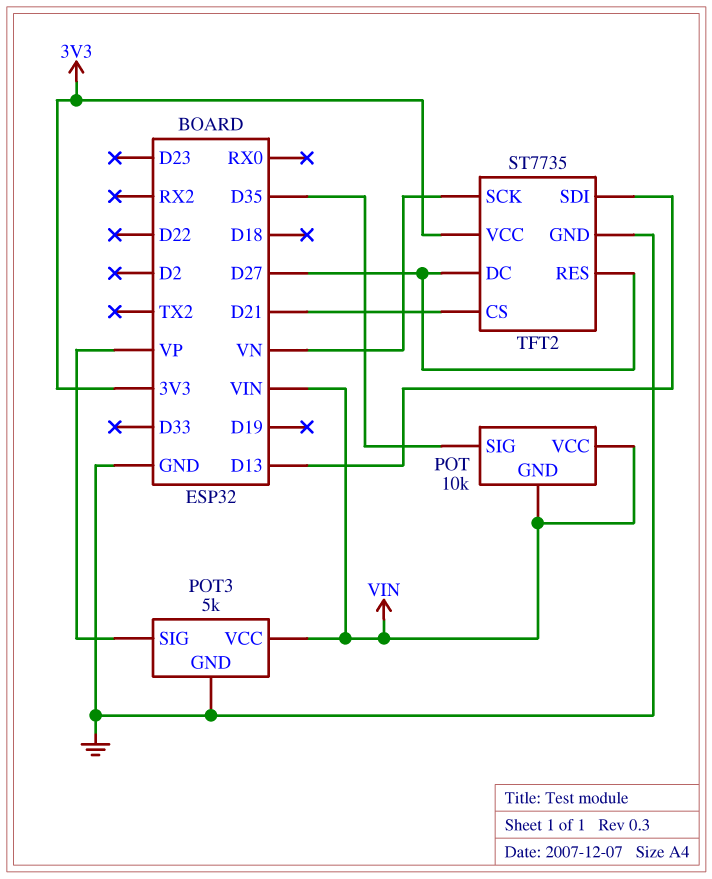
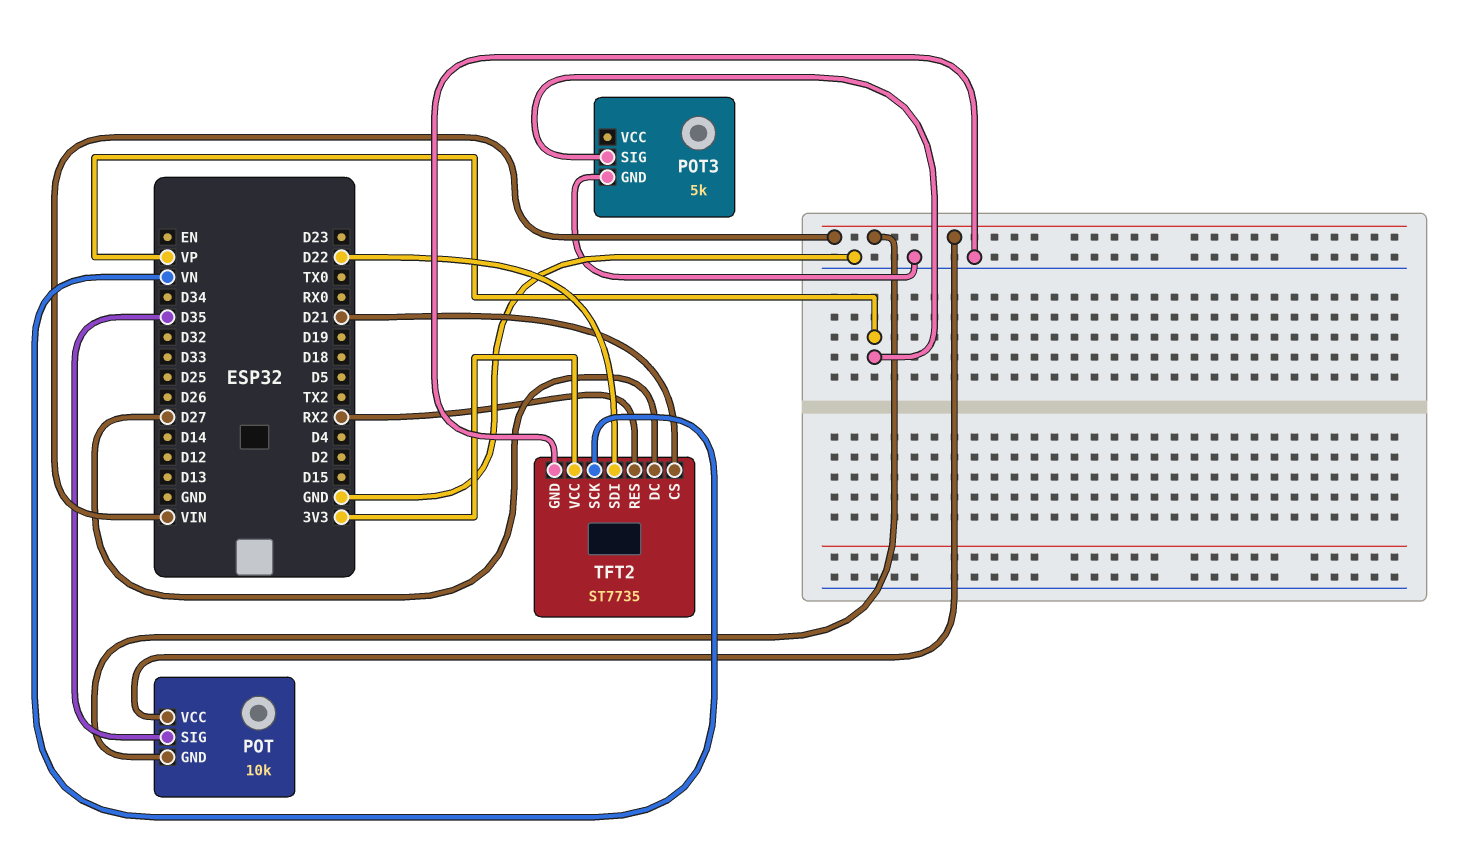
POT3 pin VCC: VIN -> none
TFT2 pin RES: D27 -> RX2
TFT2 pin SDI: D13 -> D22

